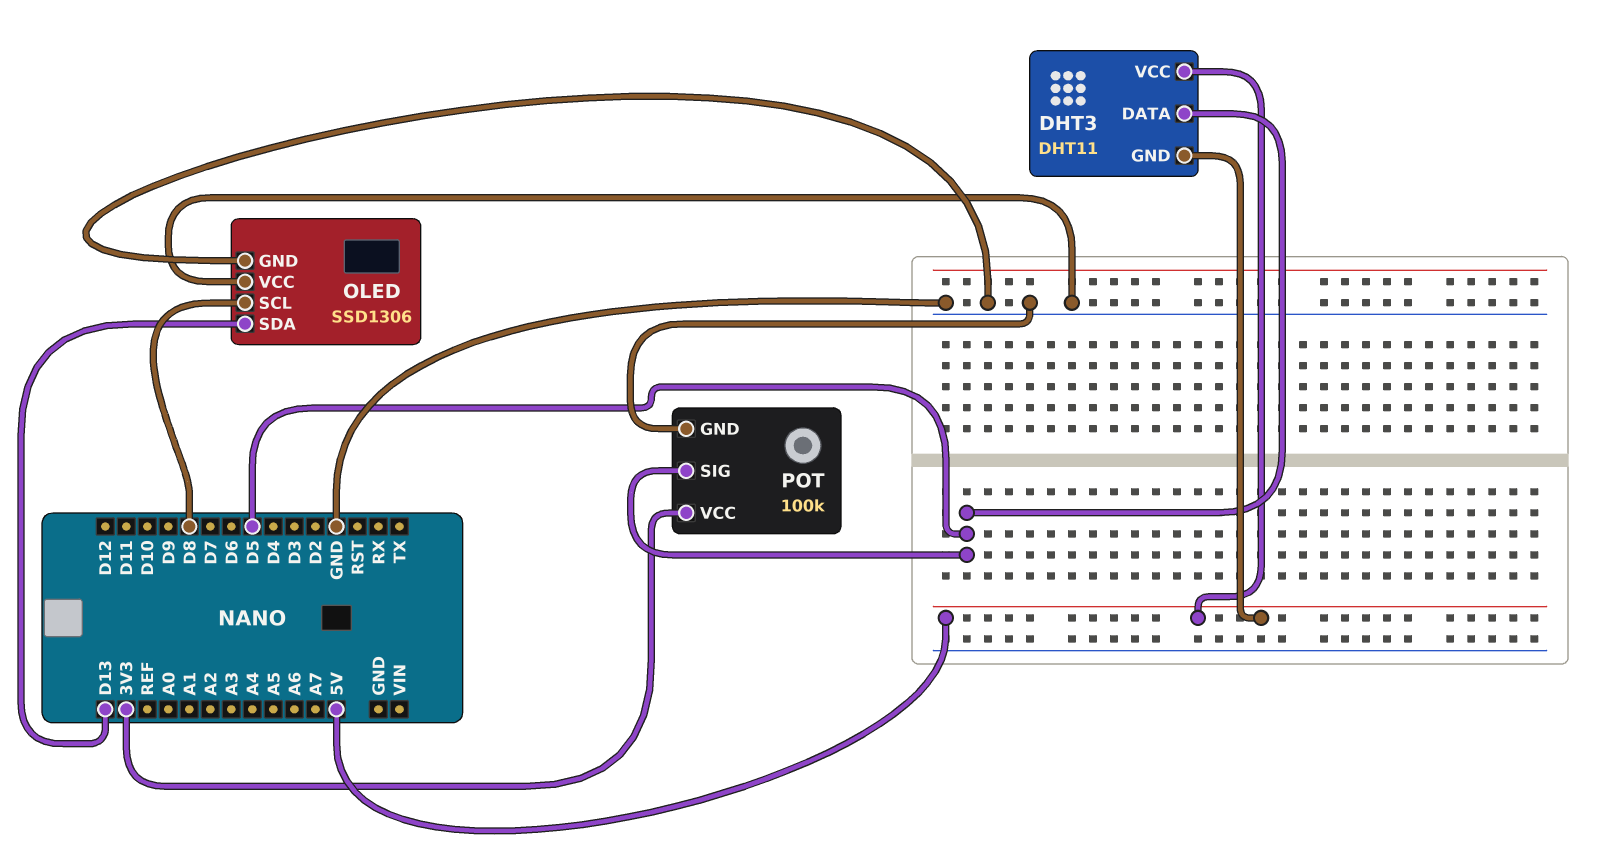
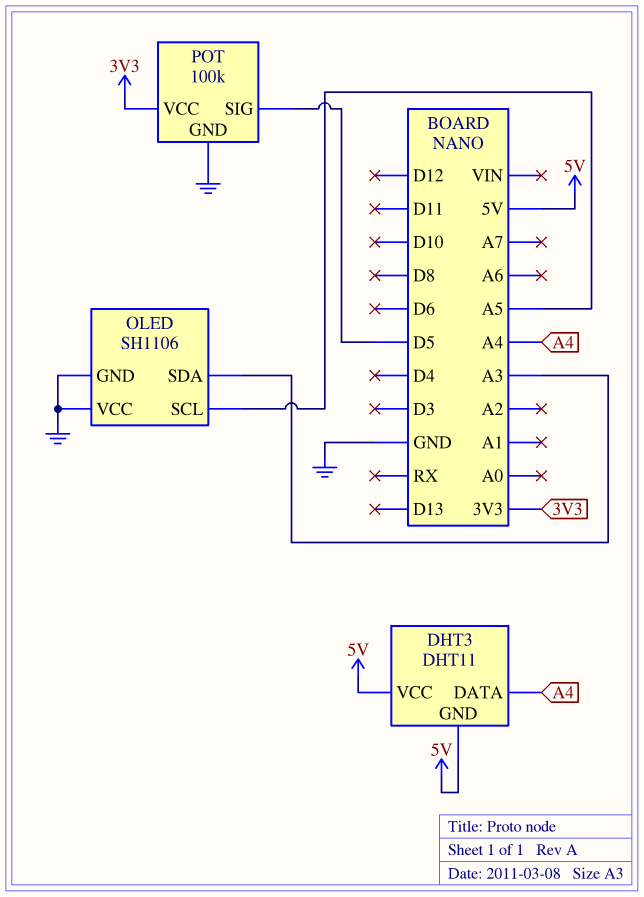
DHT3 pin DATA: D5 -> A4
OLED: SSD1306 -> SH1106
OLED pin SCL: D8 -> A5
OLED pin SDA: D13 -> A3

